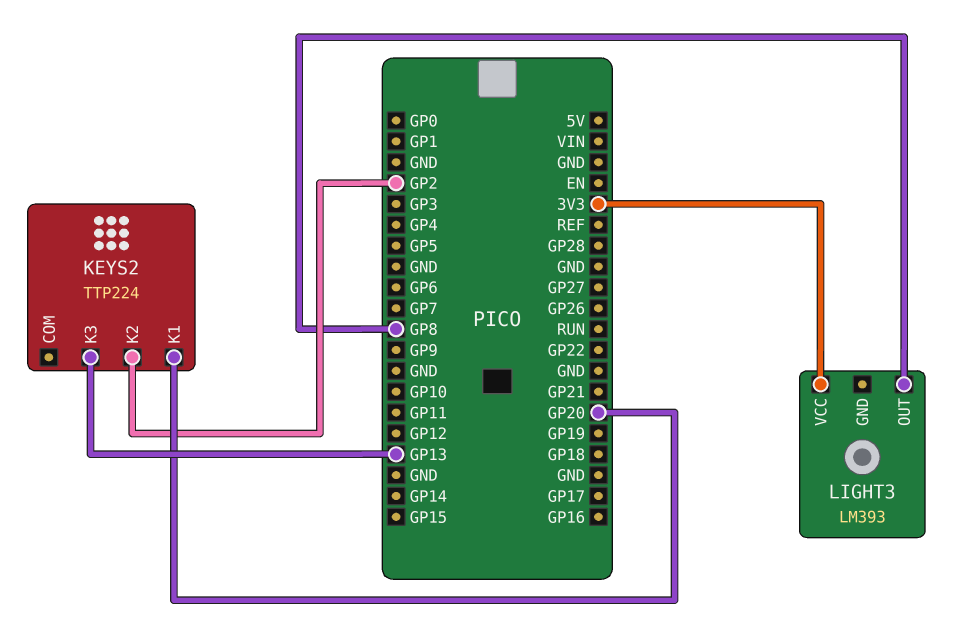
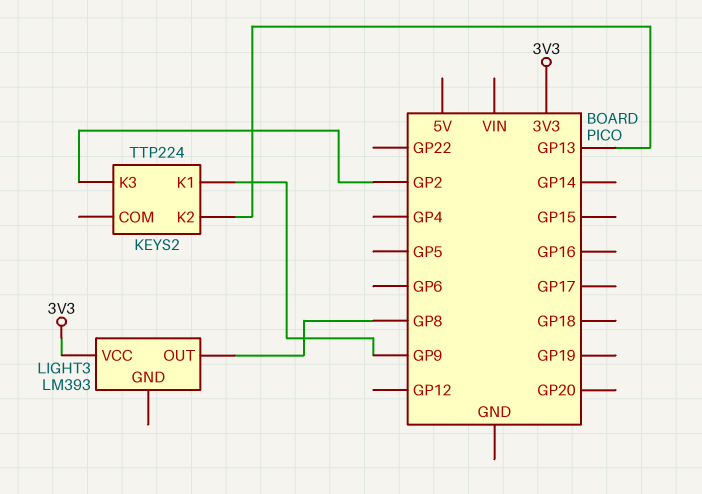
KEYS2 pin K1: GP20 -> GP9
KEYS2 pin K2: GP2 -> GP13
KEYS2 pin K3: GP13 -> GP2

